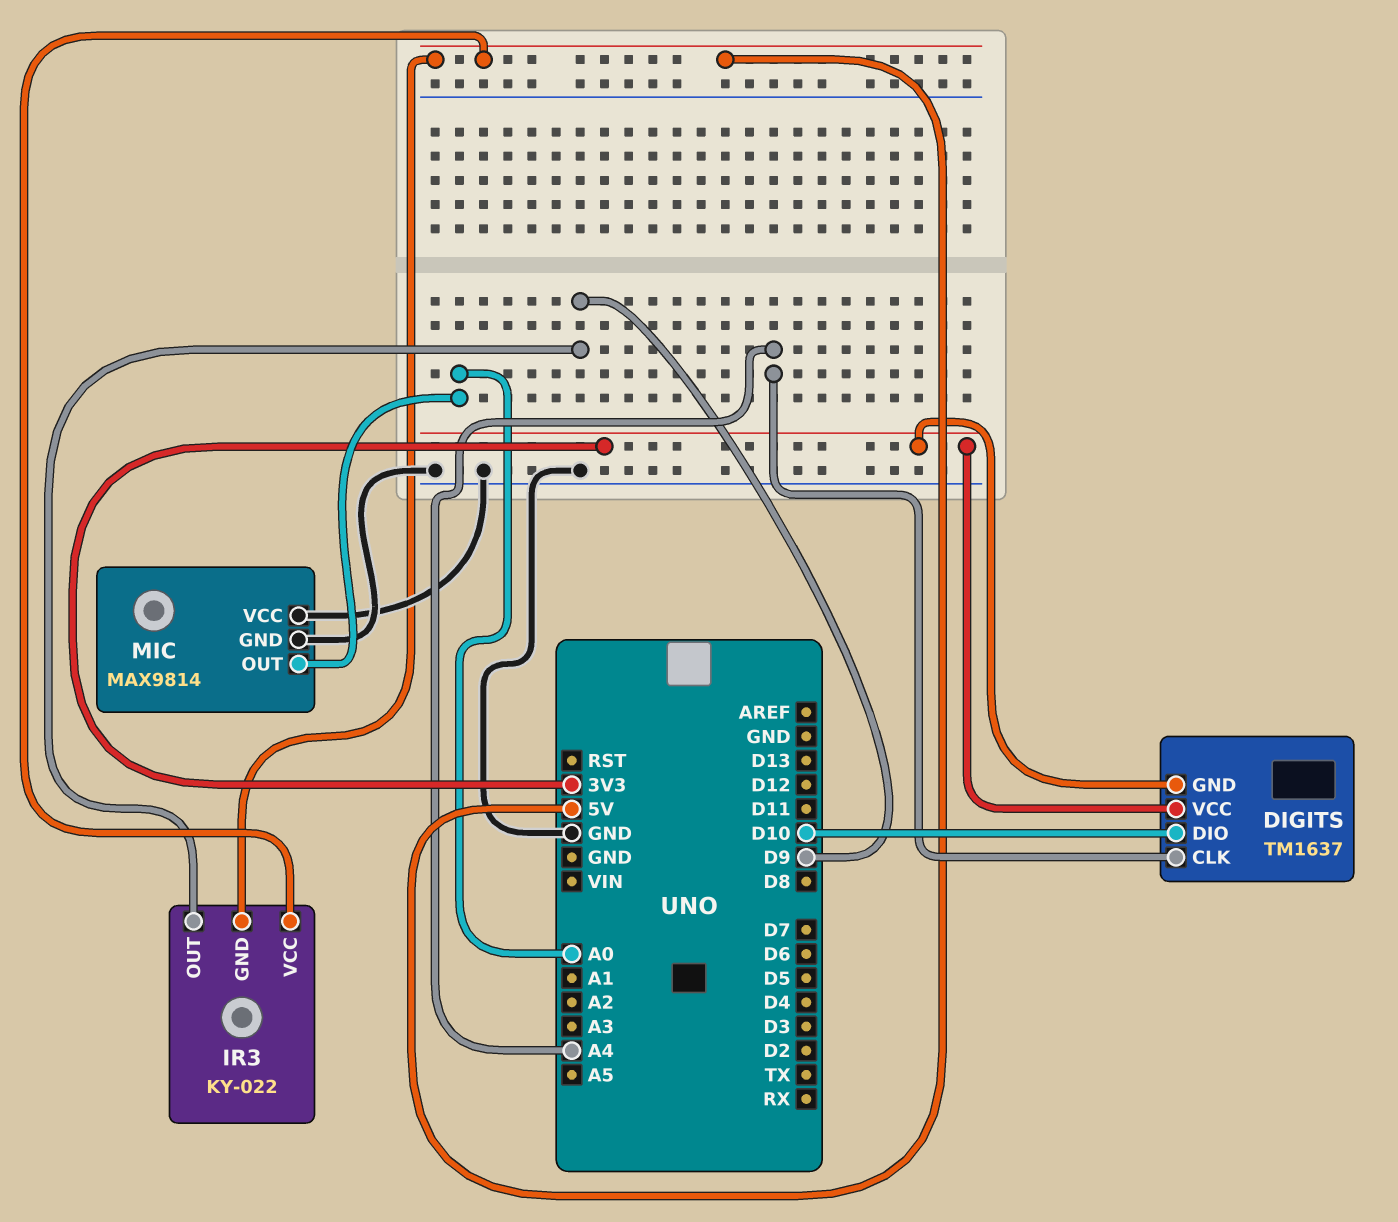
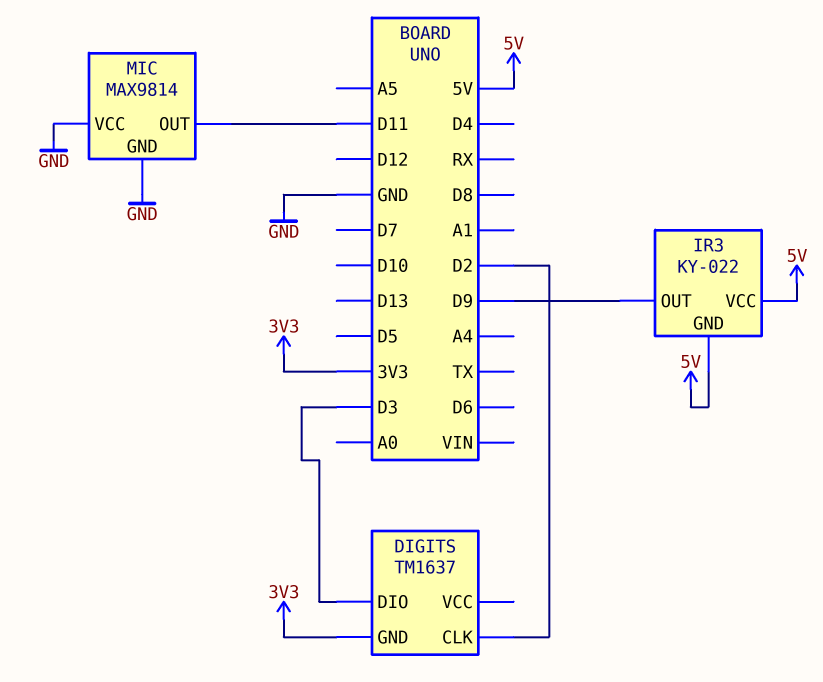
DIGITS pin CLK: A4 -> D2
DIGITS pin DIO: D10 -> D3
DIGITS pin VCC: 3V3 -> none
MIC pin OUT: A0 -> D11

